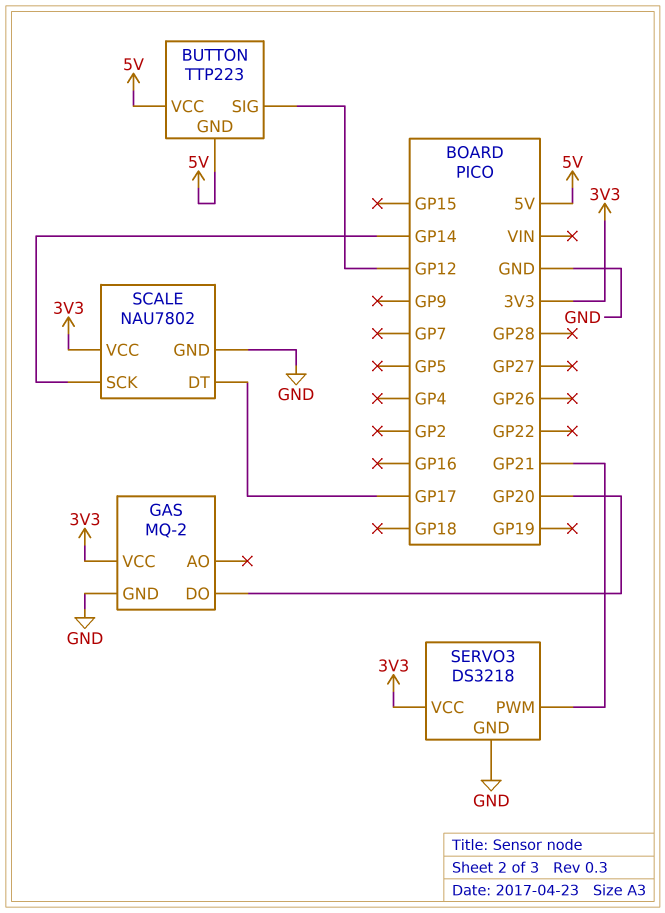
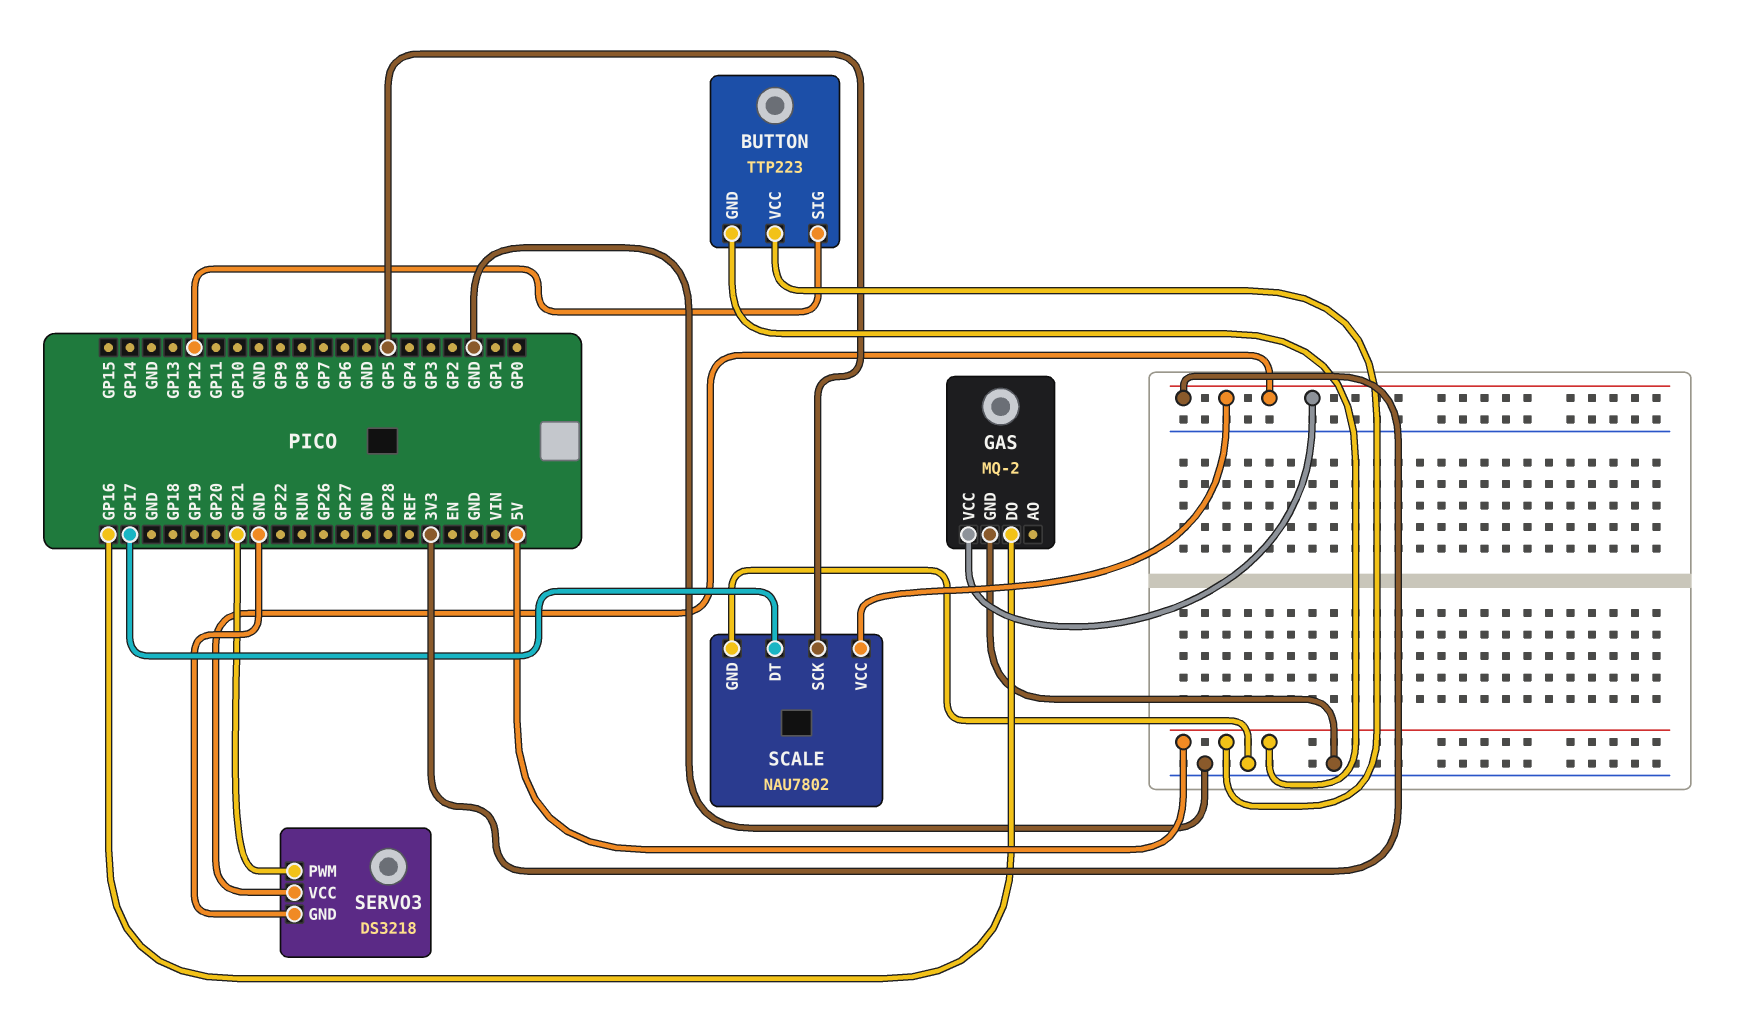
GAS pin DO: GP20 -> GP16
SCALE pin SCK: GP14 -> GP5

